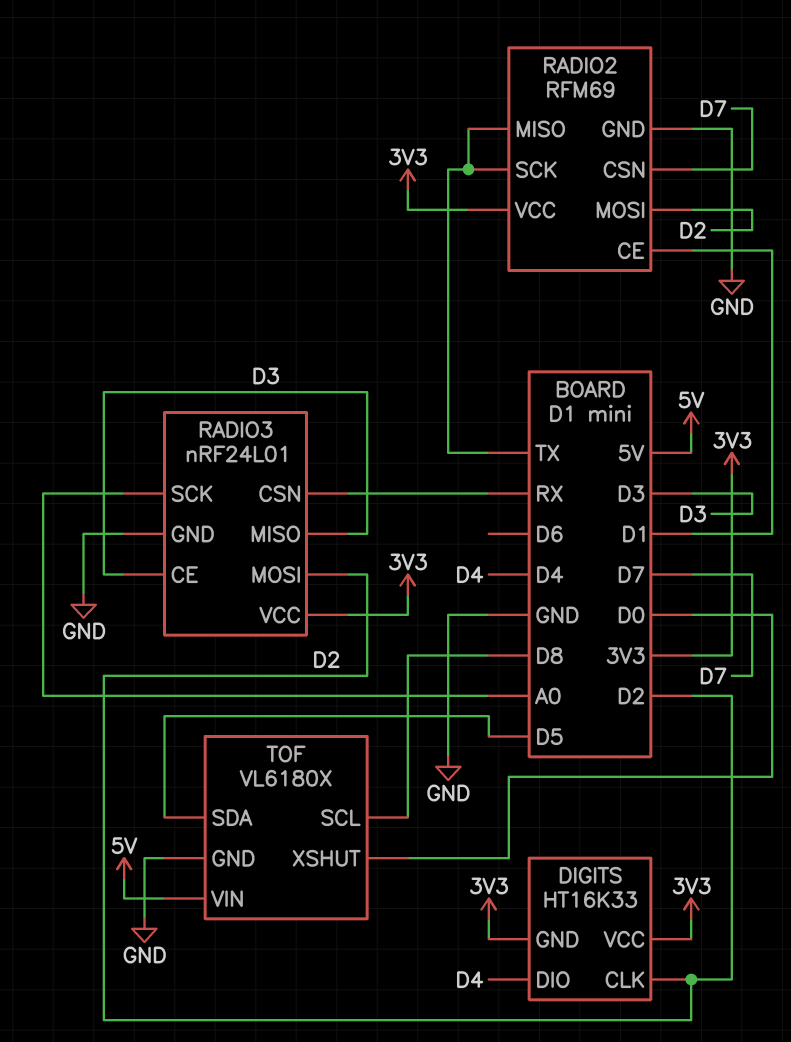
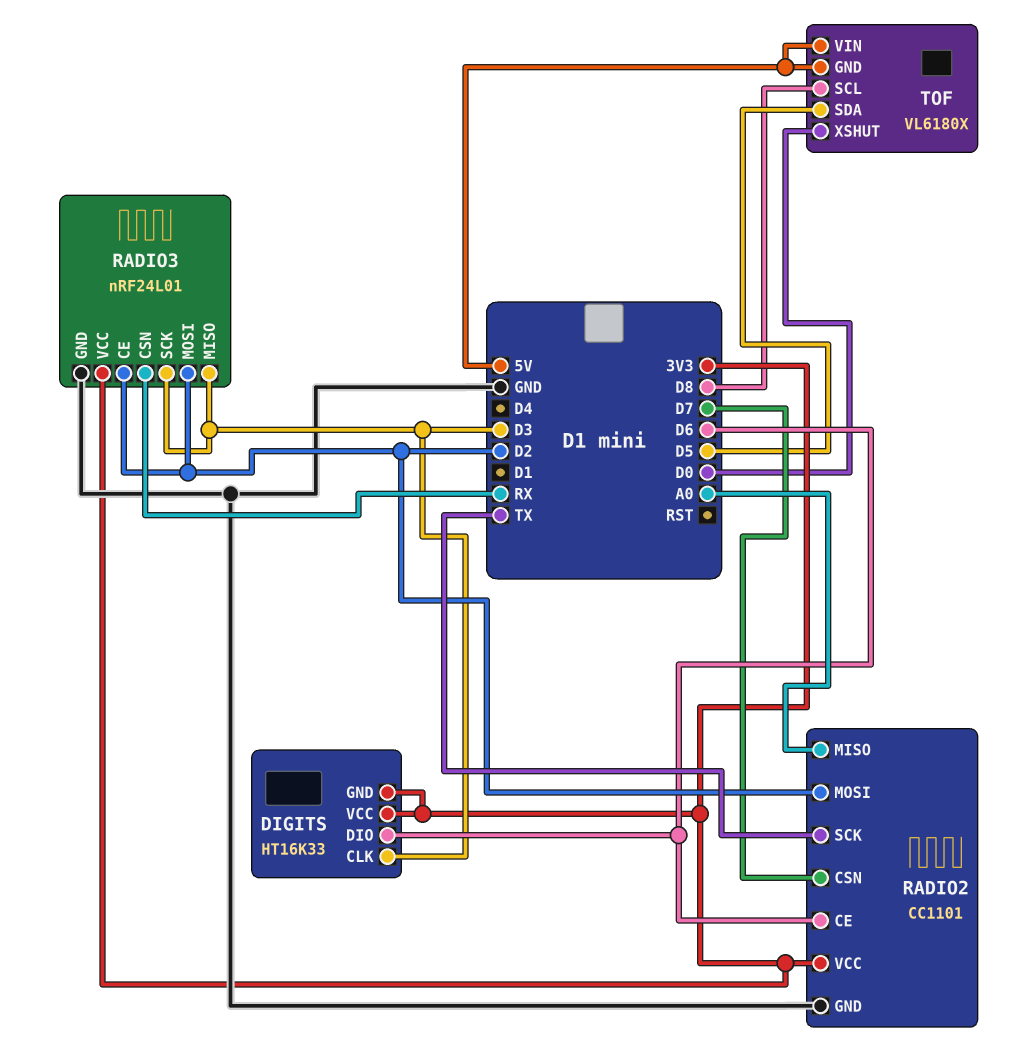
DIGITS pin CLK: D2 -> D3
DIGITS pin DIO: D4 -> D6
RADIO2: RFM69 -> CC1101
RADIO2 pin CE: D1 -> D6
RADIO2 pin MISO: TX -> A0
RADIO3 pin CE: D3 -> D2
RADIO3 pin SCK: A0 -> D3
TOF pin GND: GND -> 5V

